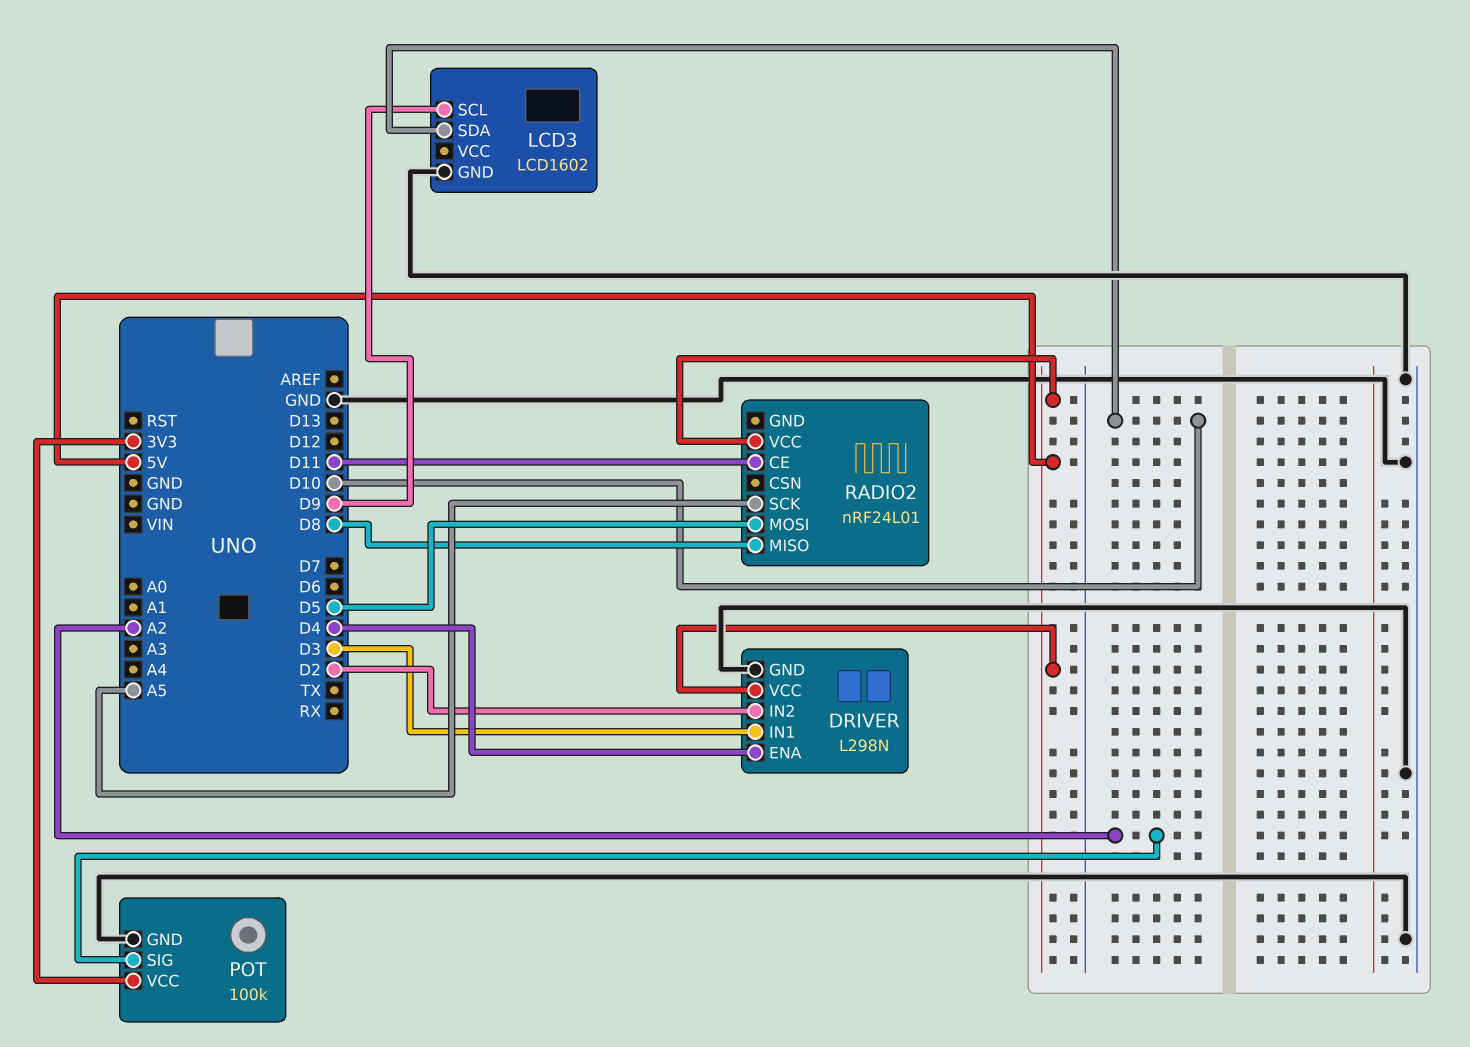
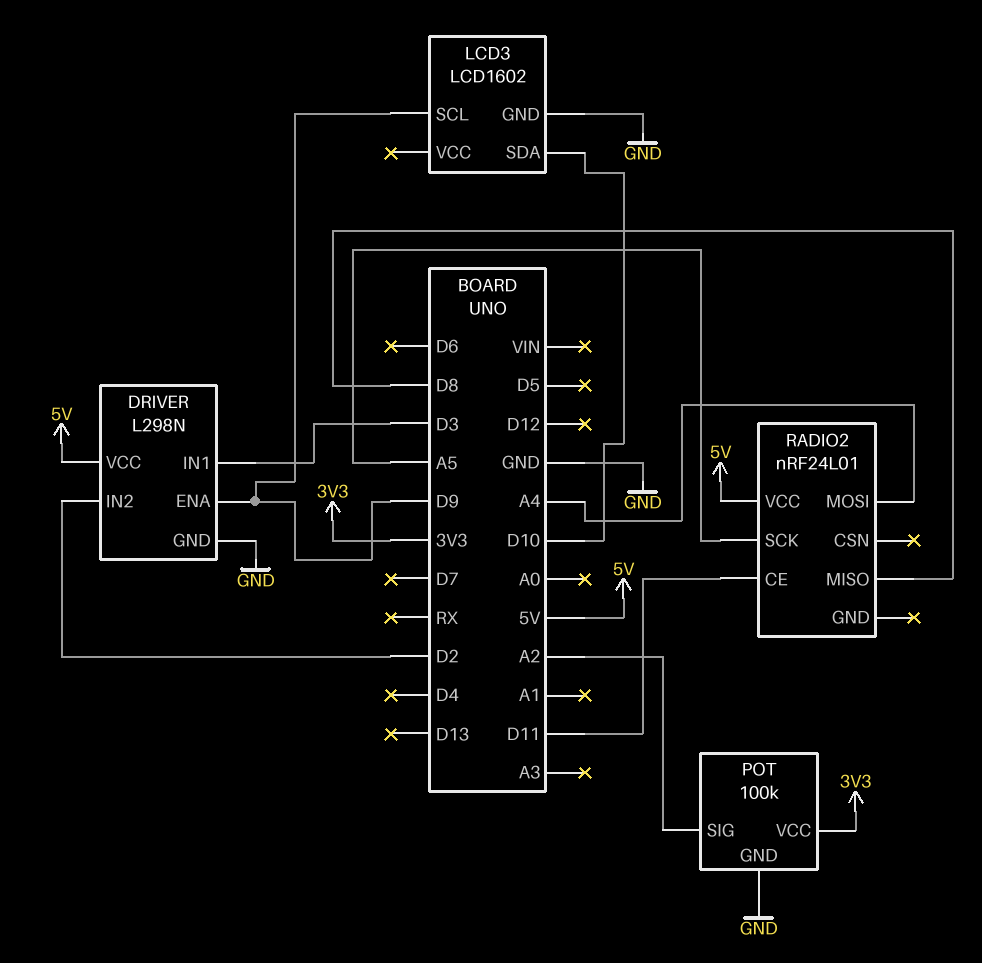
DRIVER pin ENA: D4 -> D9
RADIO2 pin MOSI: D5 -> A4

